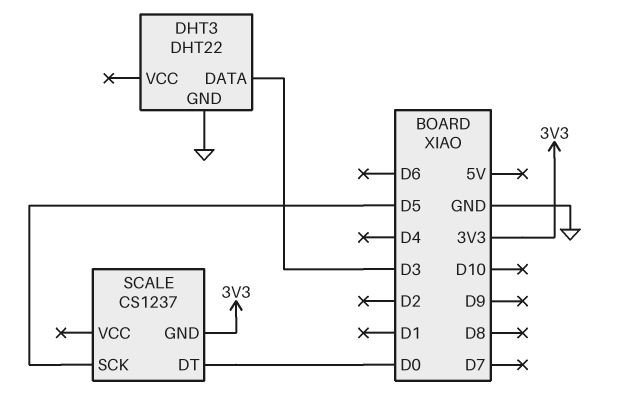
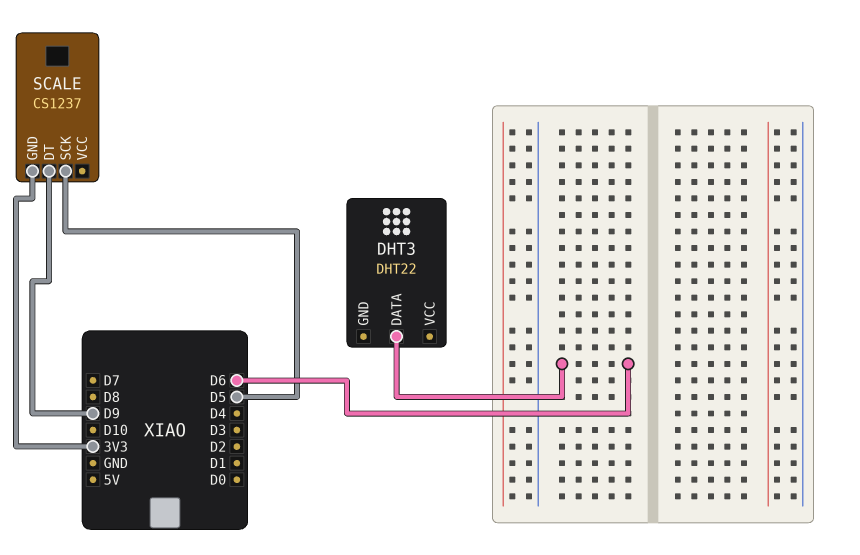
DHT3 pin DATA: D3 -> D6
DHT3 pin GND: GND -> none
SCALE pin DT: D0 -> D9

